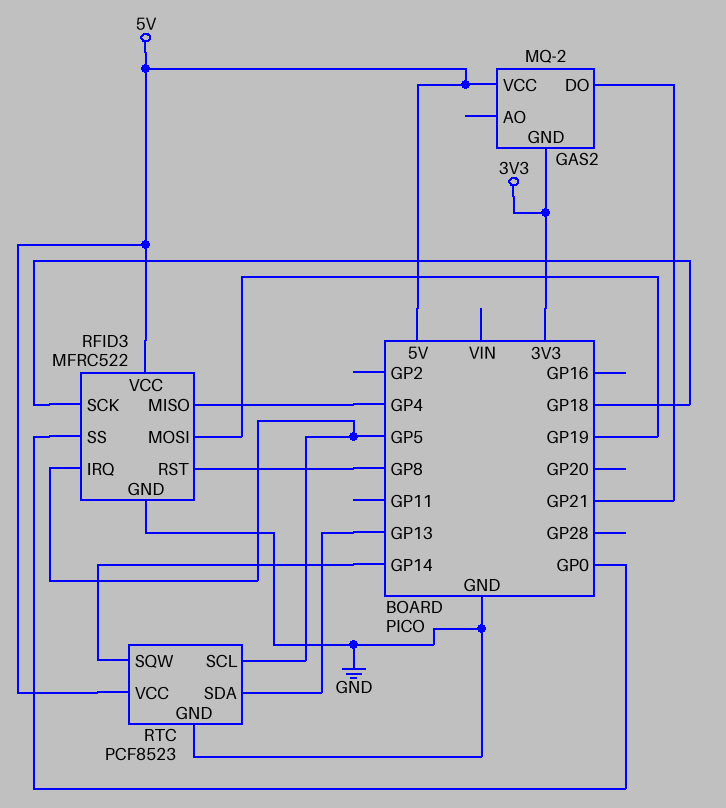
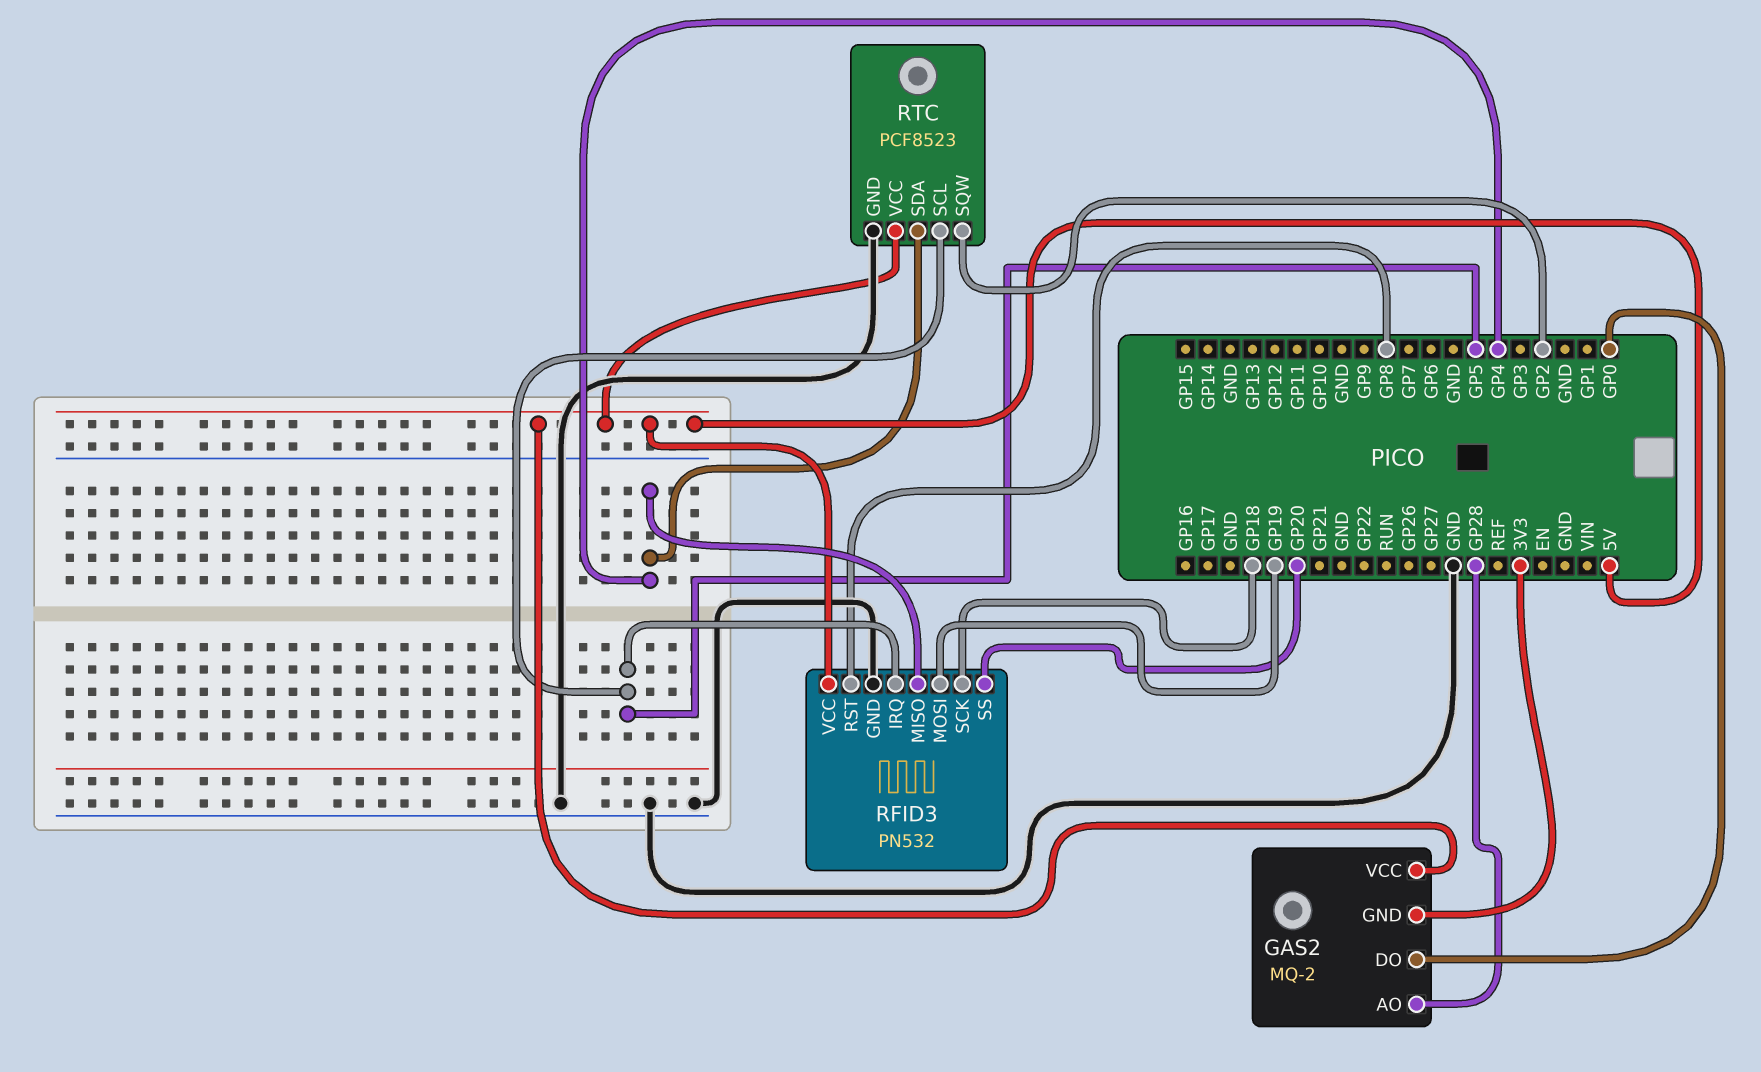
GAS2 pin AO: none -> GP28
GAS2 pin DO: GP21 -> GP0
RFID3: MFRC522 -> PN532
RFID3 pin SS: GP0 -> GP20
RTC pin SDA: GP13 -> GP4
RTC pin SQW: GP14 -> GP2

